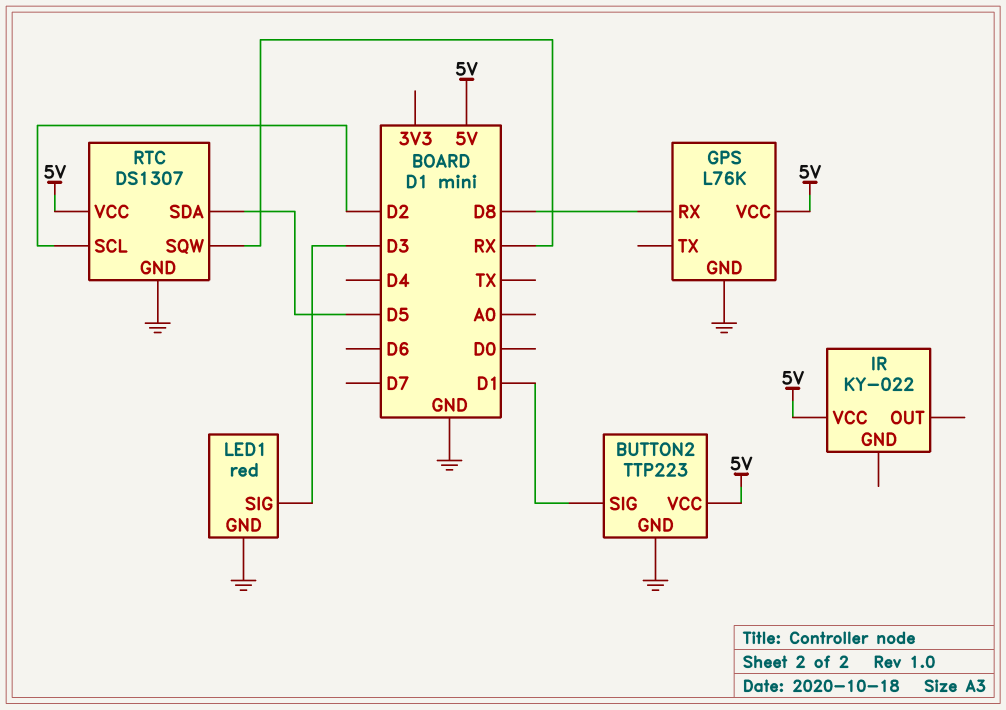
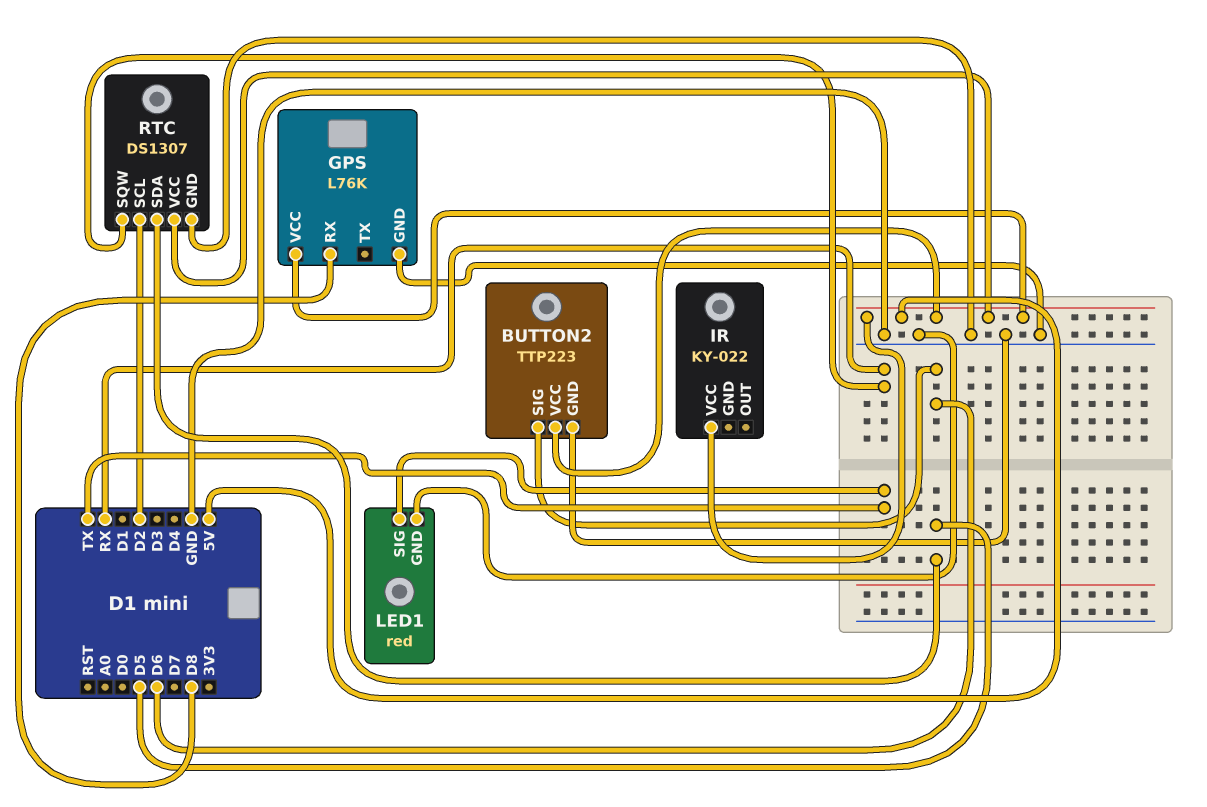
BUTTON2 pin SIG: D1 -> D6
LED1 pin SIG: D3 -> TX

